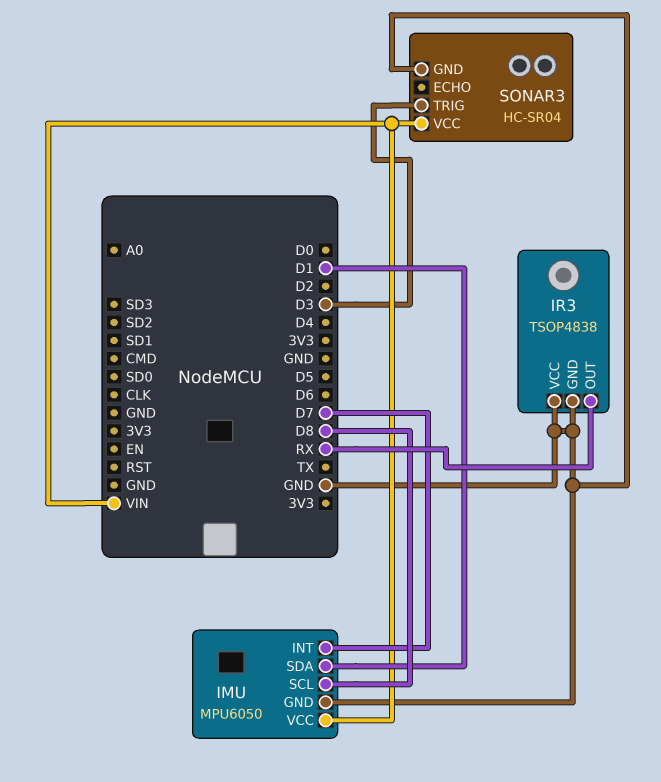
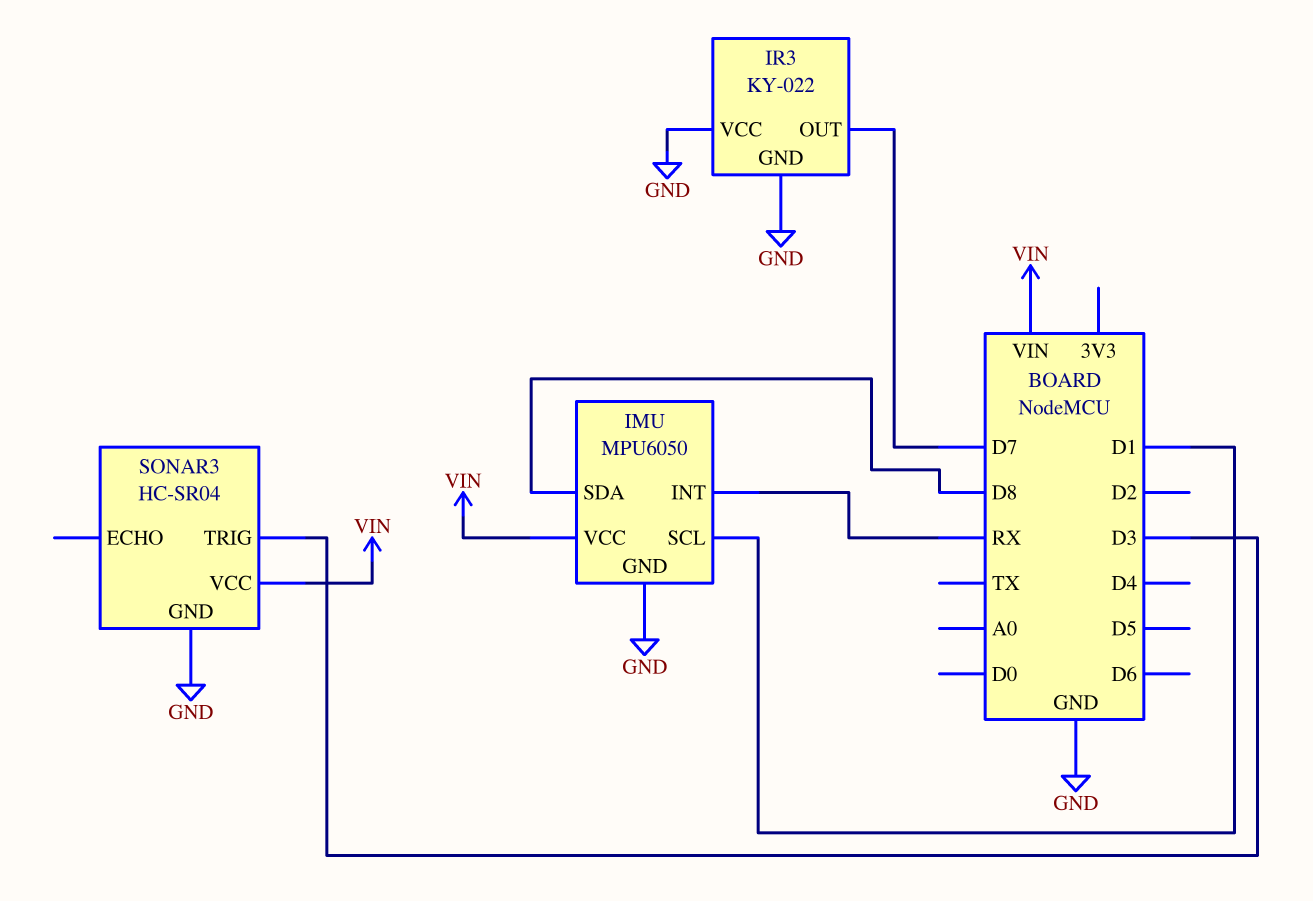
IMU pin INT: D7 -> RX
IMU pin SCL: D8 -> D1
IMU pin SDA: D1 -> D8
IR3: TSOP4838 -> KY-022
IR3 pin OUT: RX -> D7

